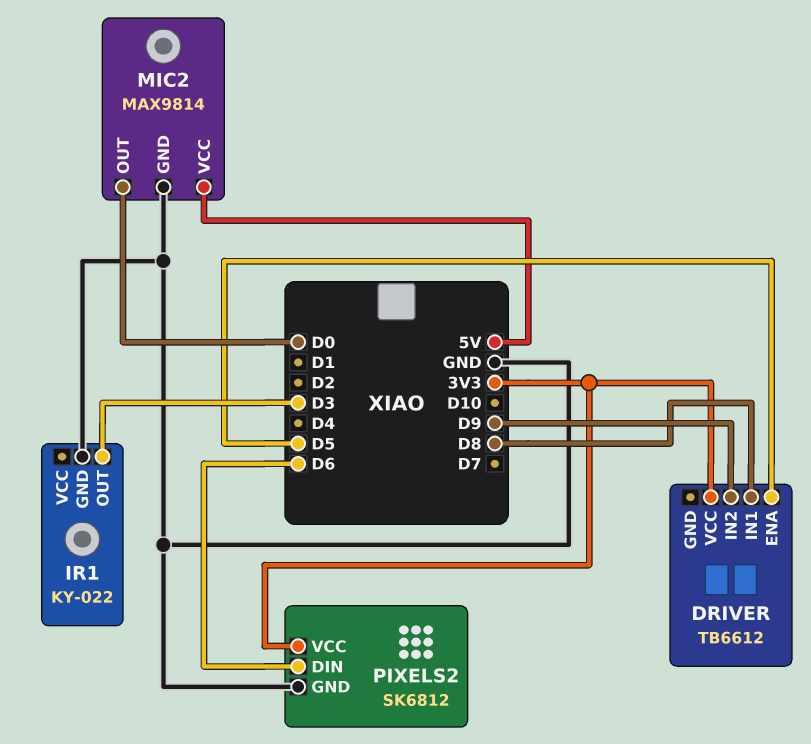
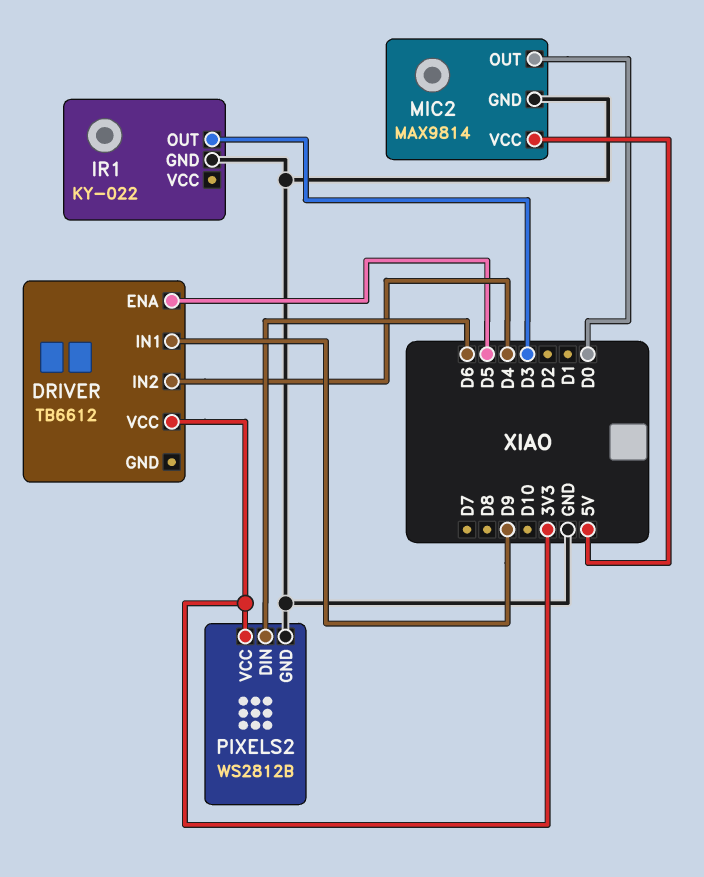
DRIVER pin IN1: D8 -> D9
DRIVER pin IN2: D9 -> D4
PIXELS2: SK6812 -> WS2812B

